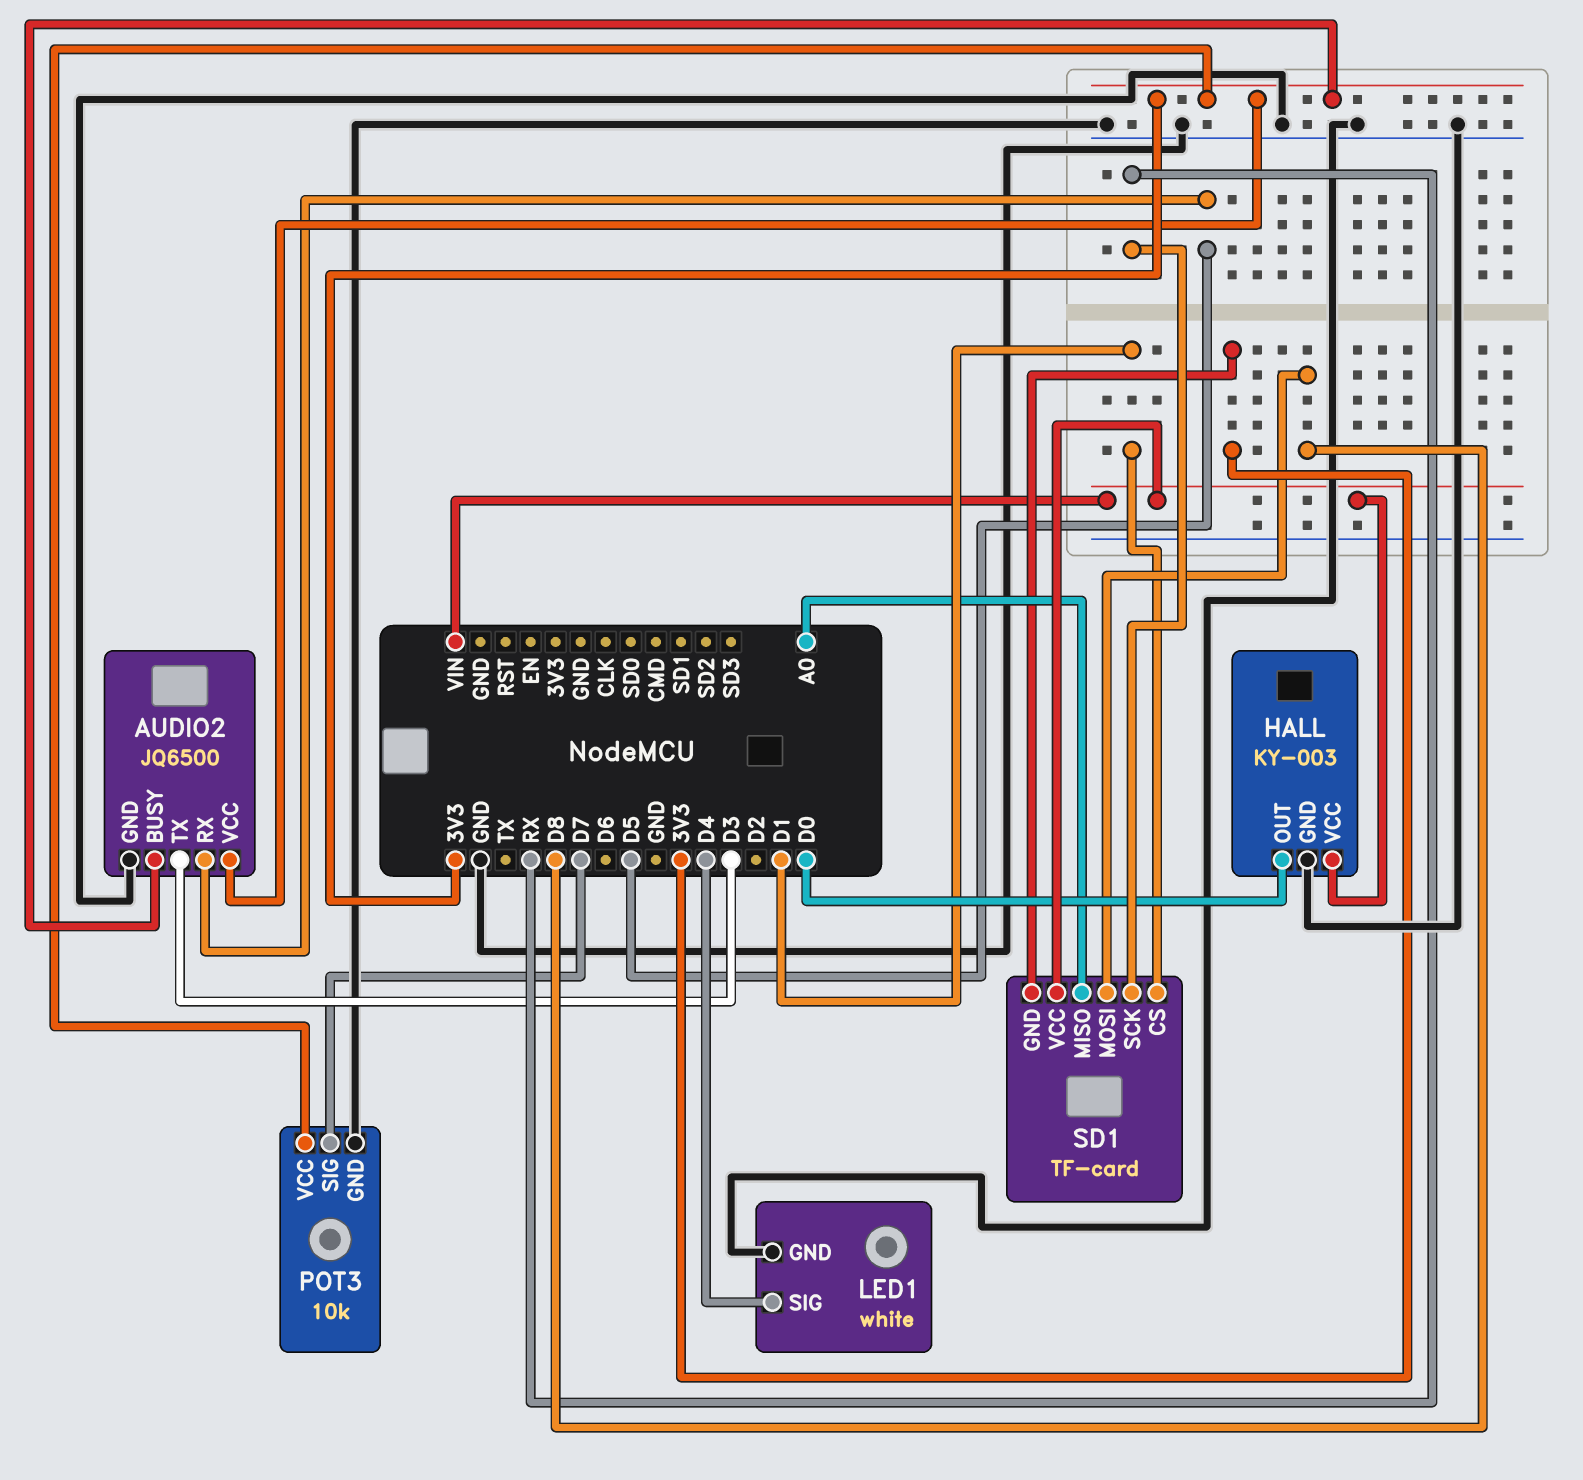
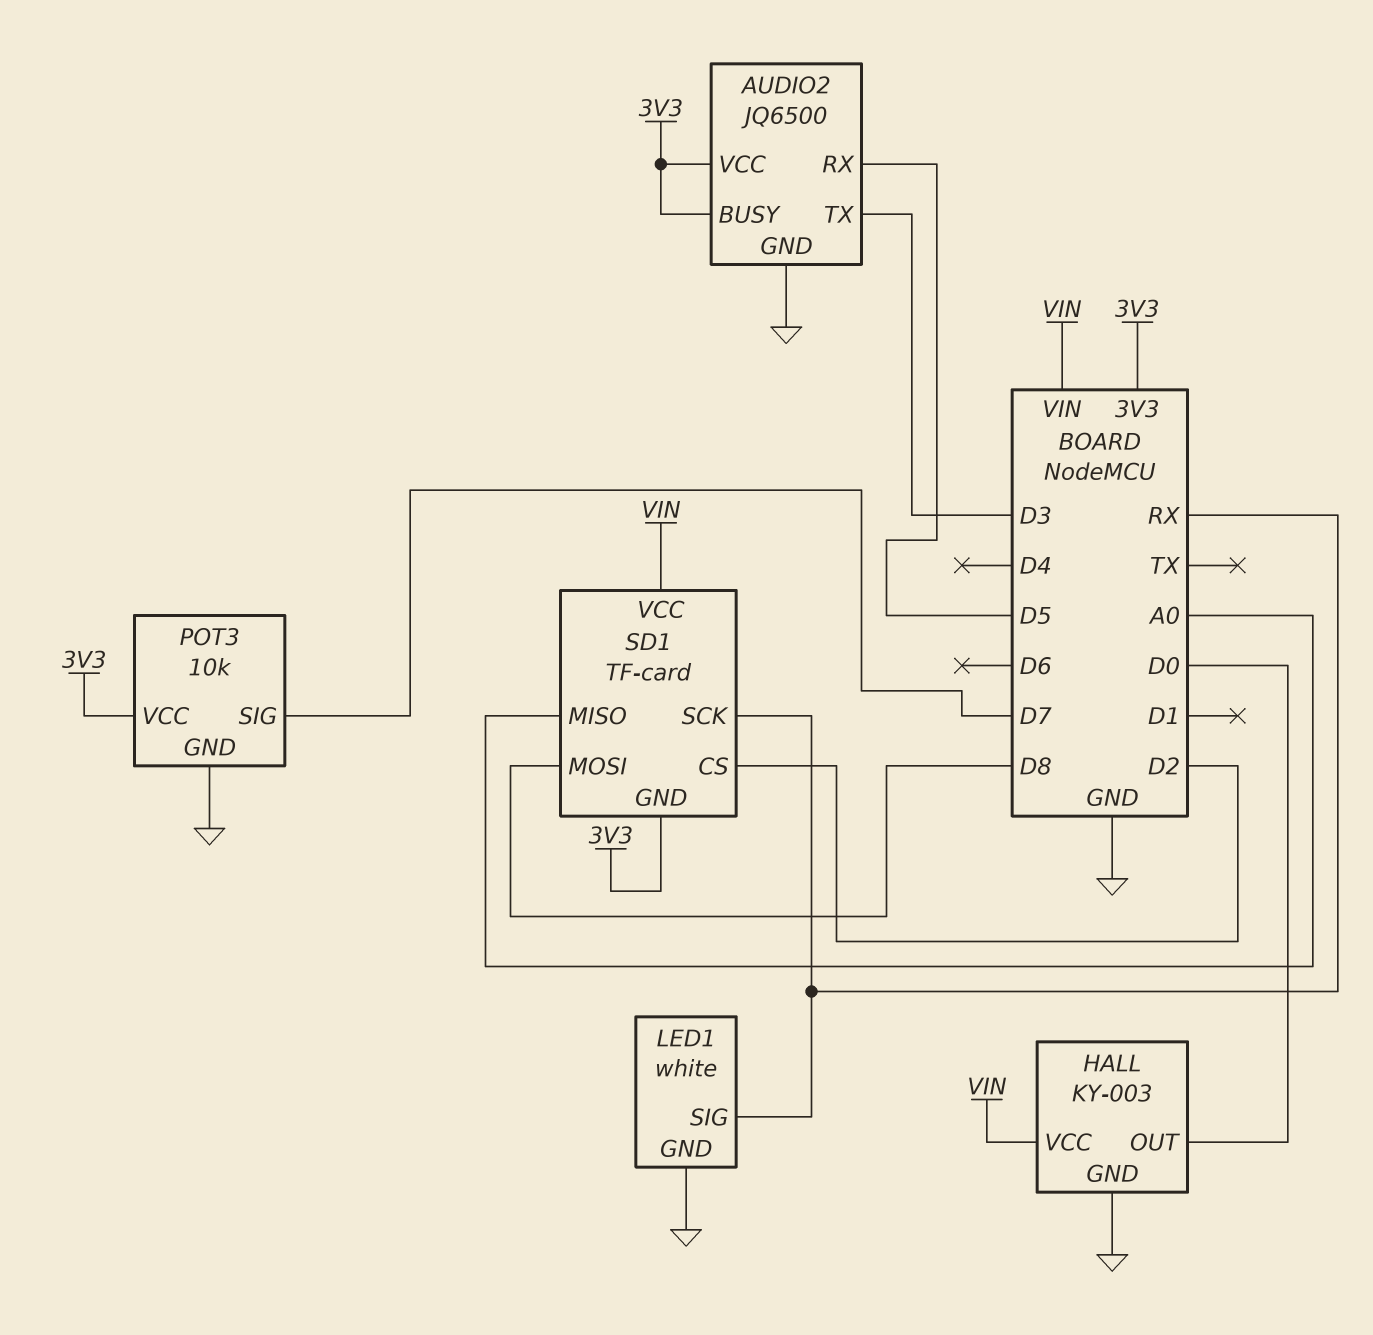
LED1 pin SIG: D4 -> RX
SD1 pin CS: D1 -> D2

